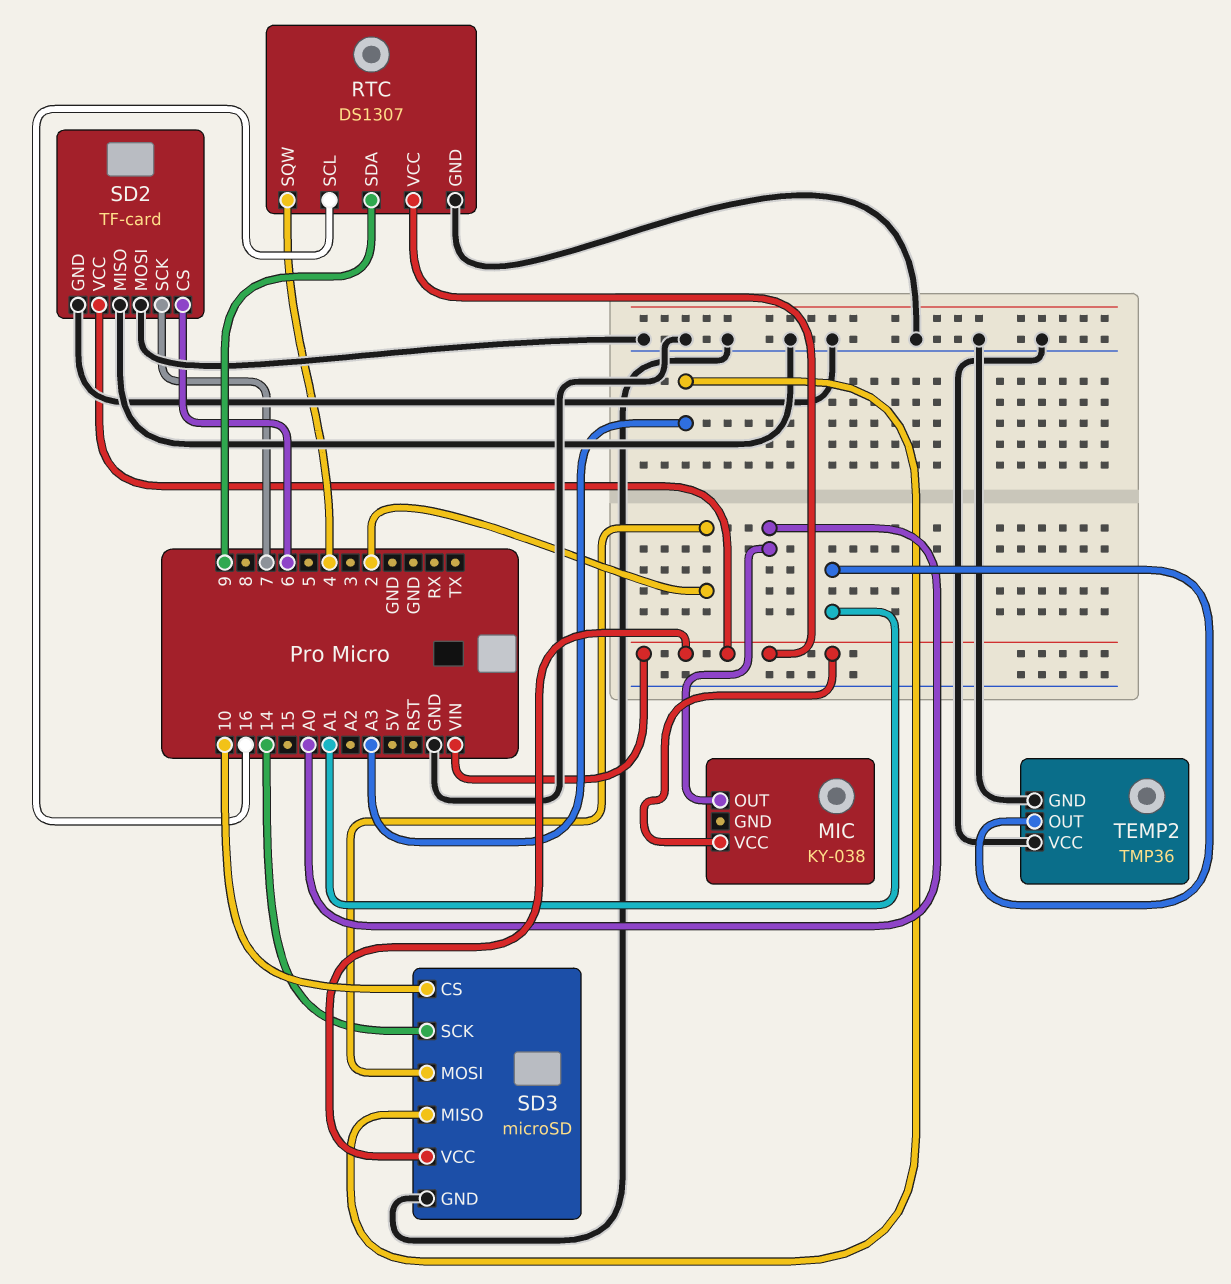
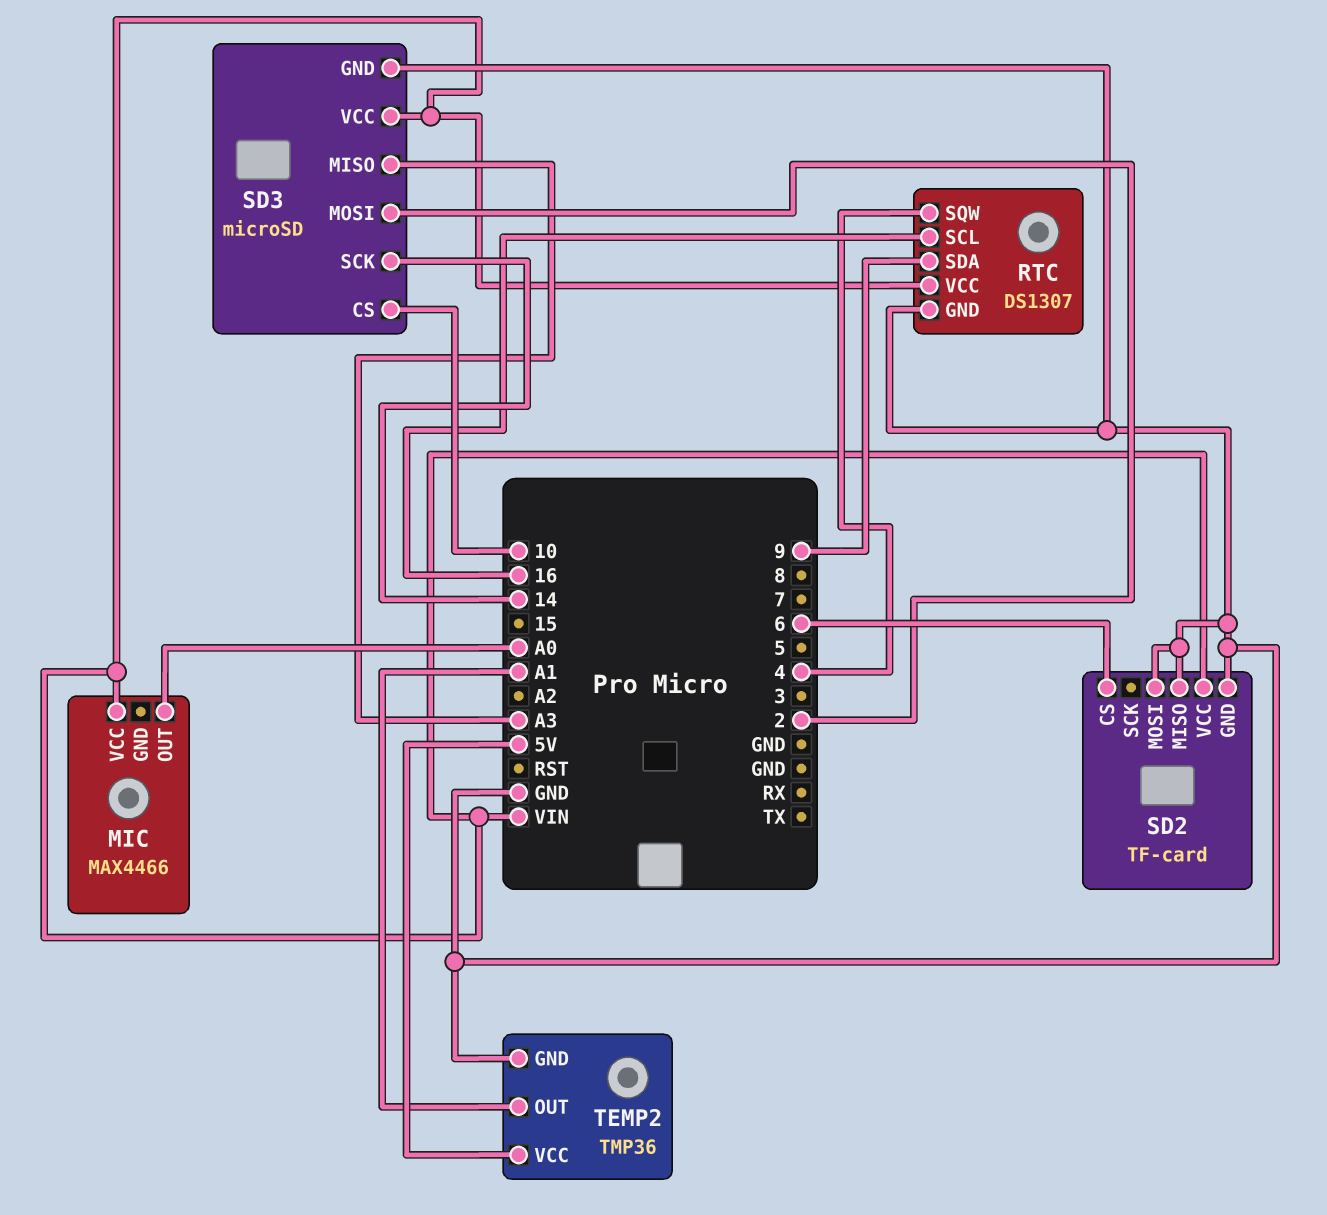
MIC: KY-038 -> MAX4466
SD2 pin SCK: 7 -> none
TEMP2 pin VCC: GND -> 5V

